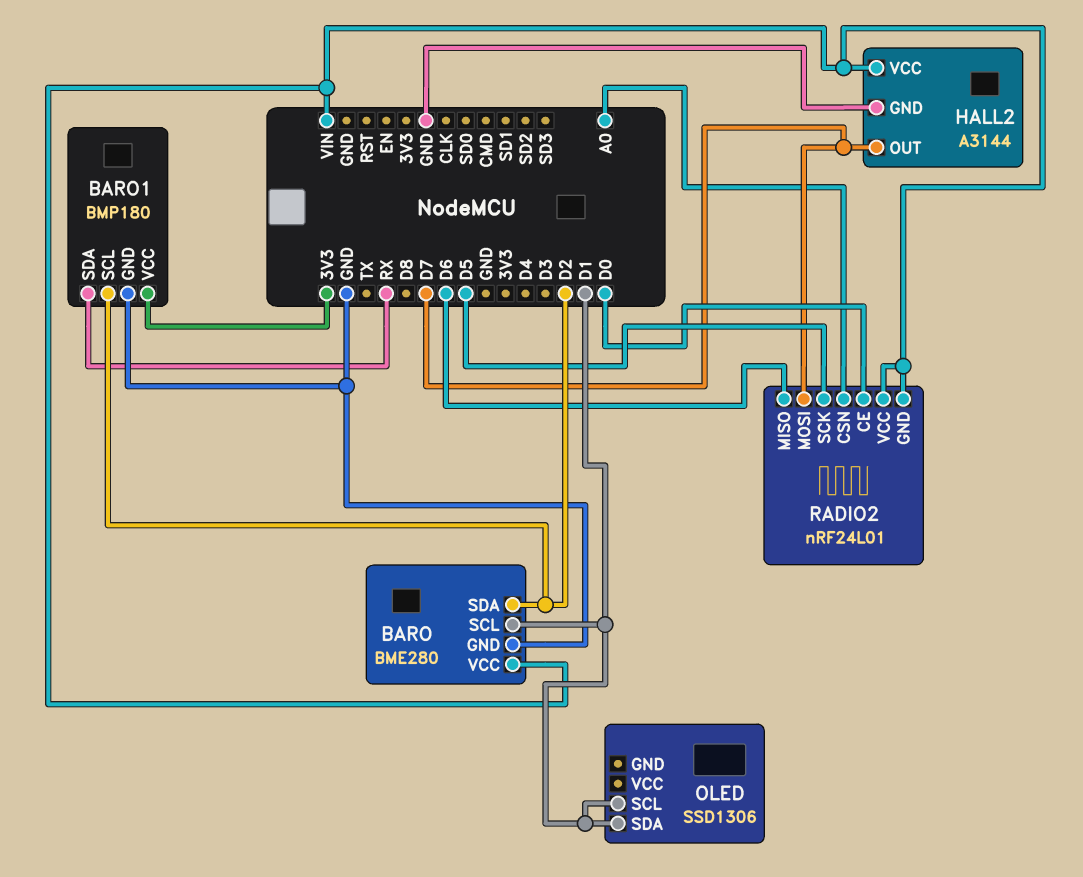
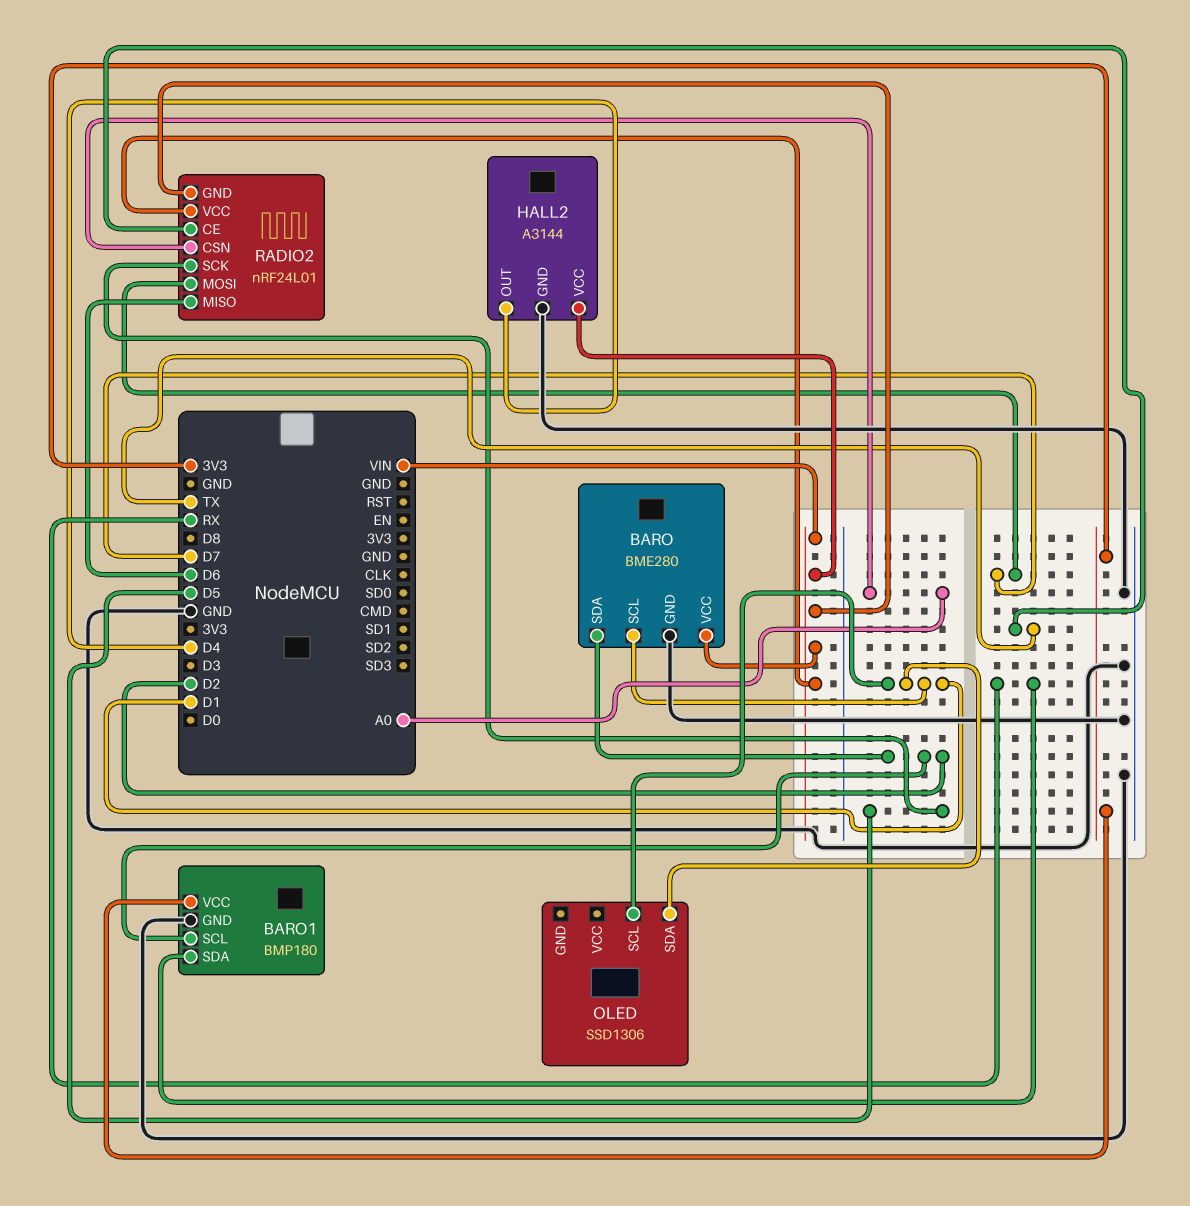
HALL2 pin OUT: D7 -> D4
RADIO2 pin CE: D0 -> TX

